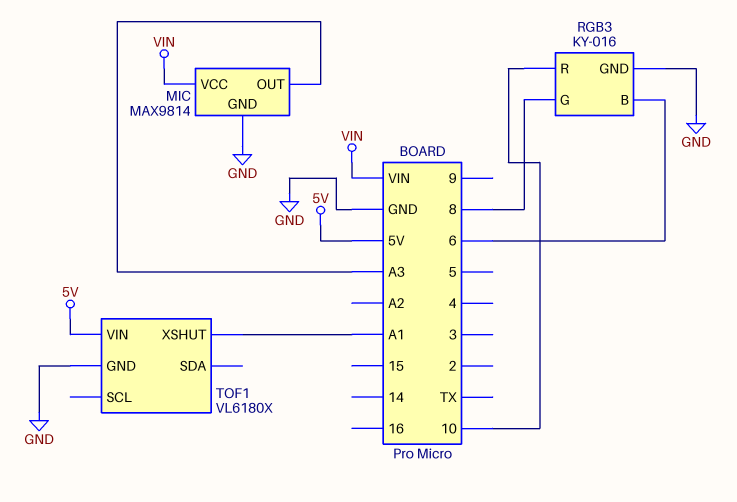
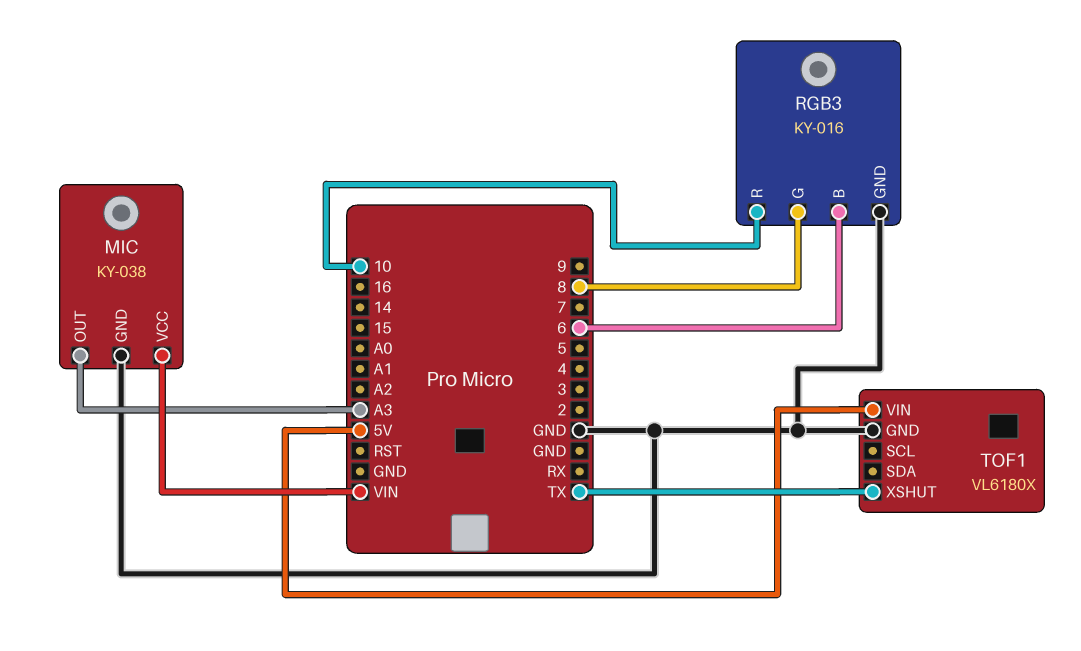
MIC: MAX9814 -> KY-038
TOF1 pin XSHUT: A1 -> TX

